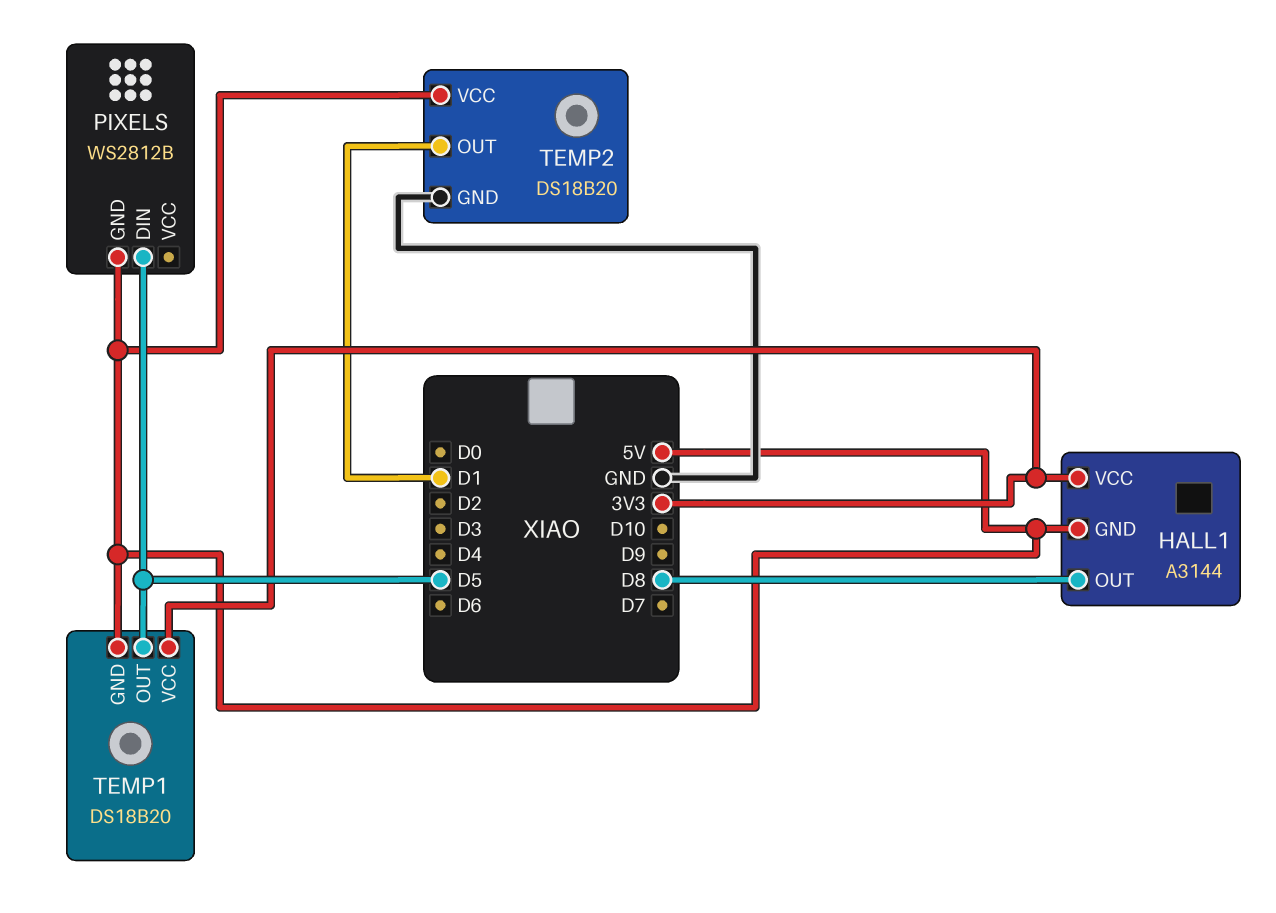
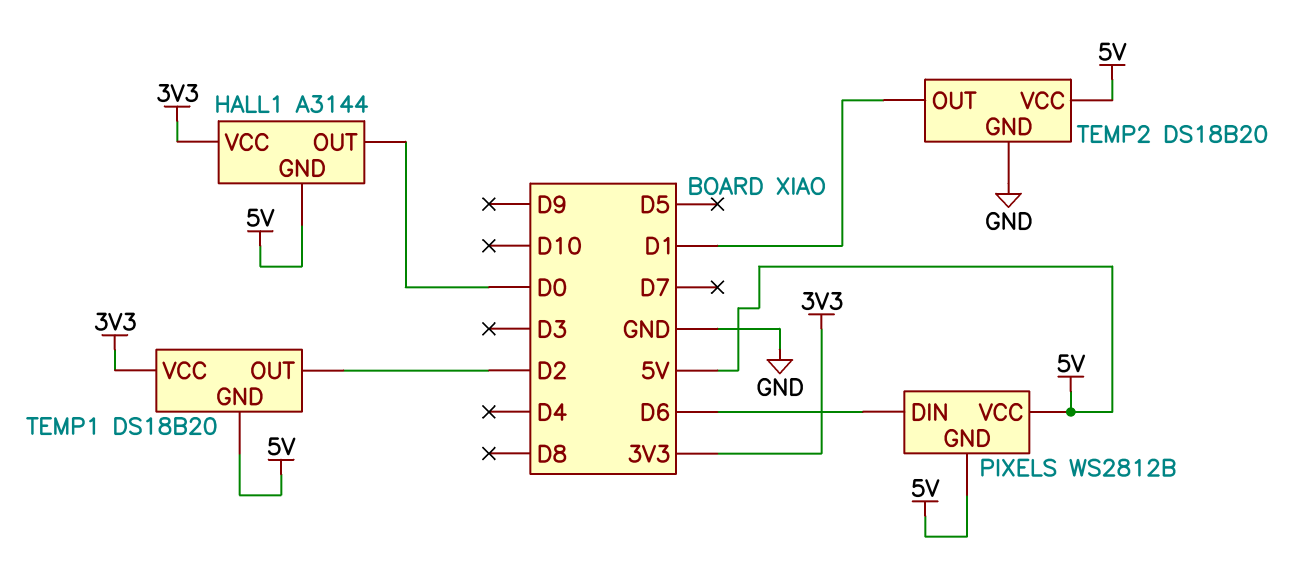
HALL1 pin OUT: D8 -> D0
PIXELS pin DIN: D5 -> D6
PIXELS pin VCC: none -> 5V
TEMP1 pin OUT: D5 -> D2

